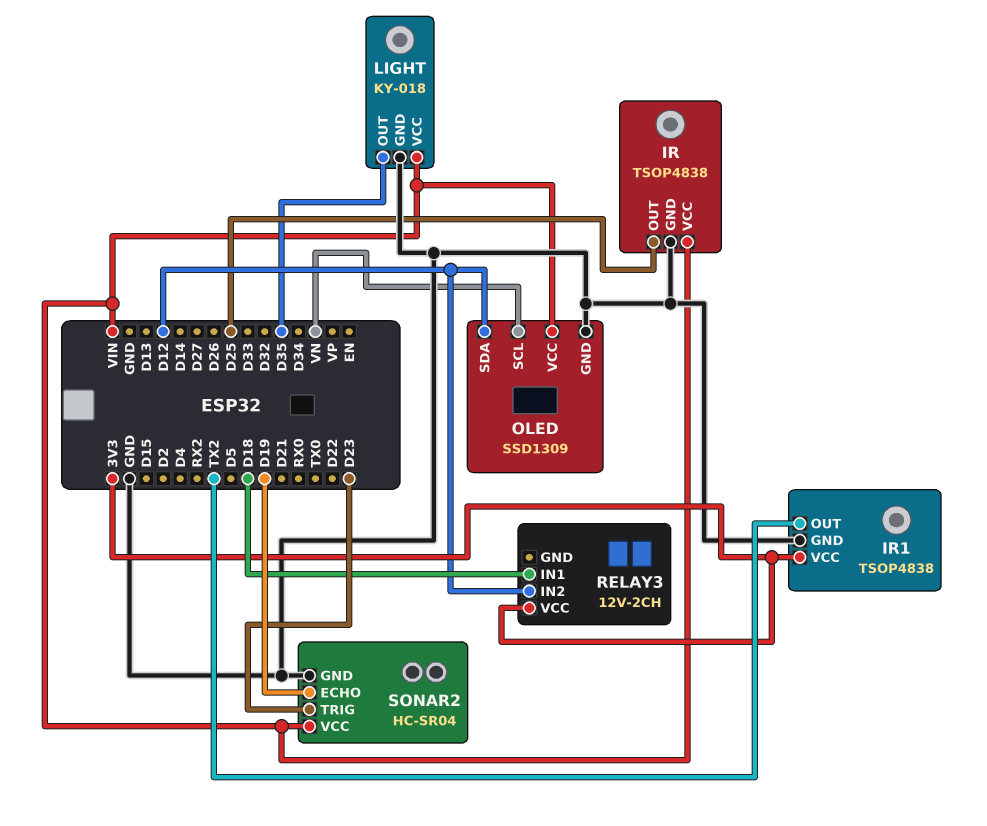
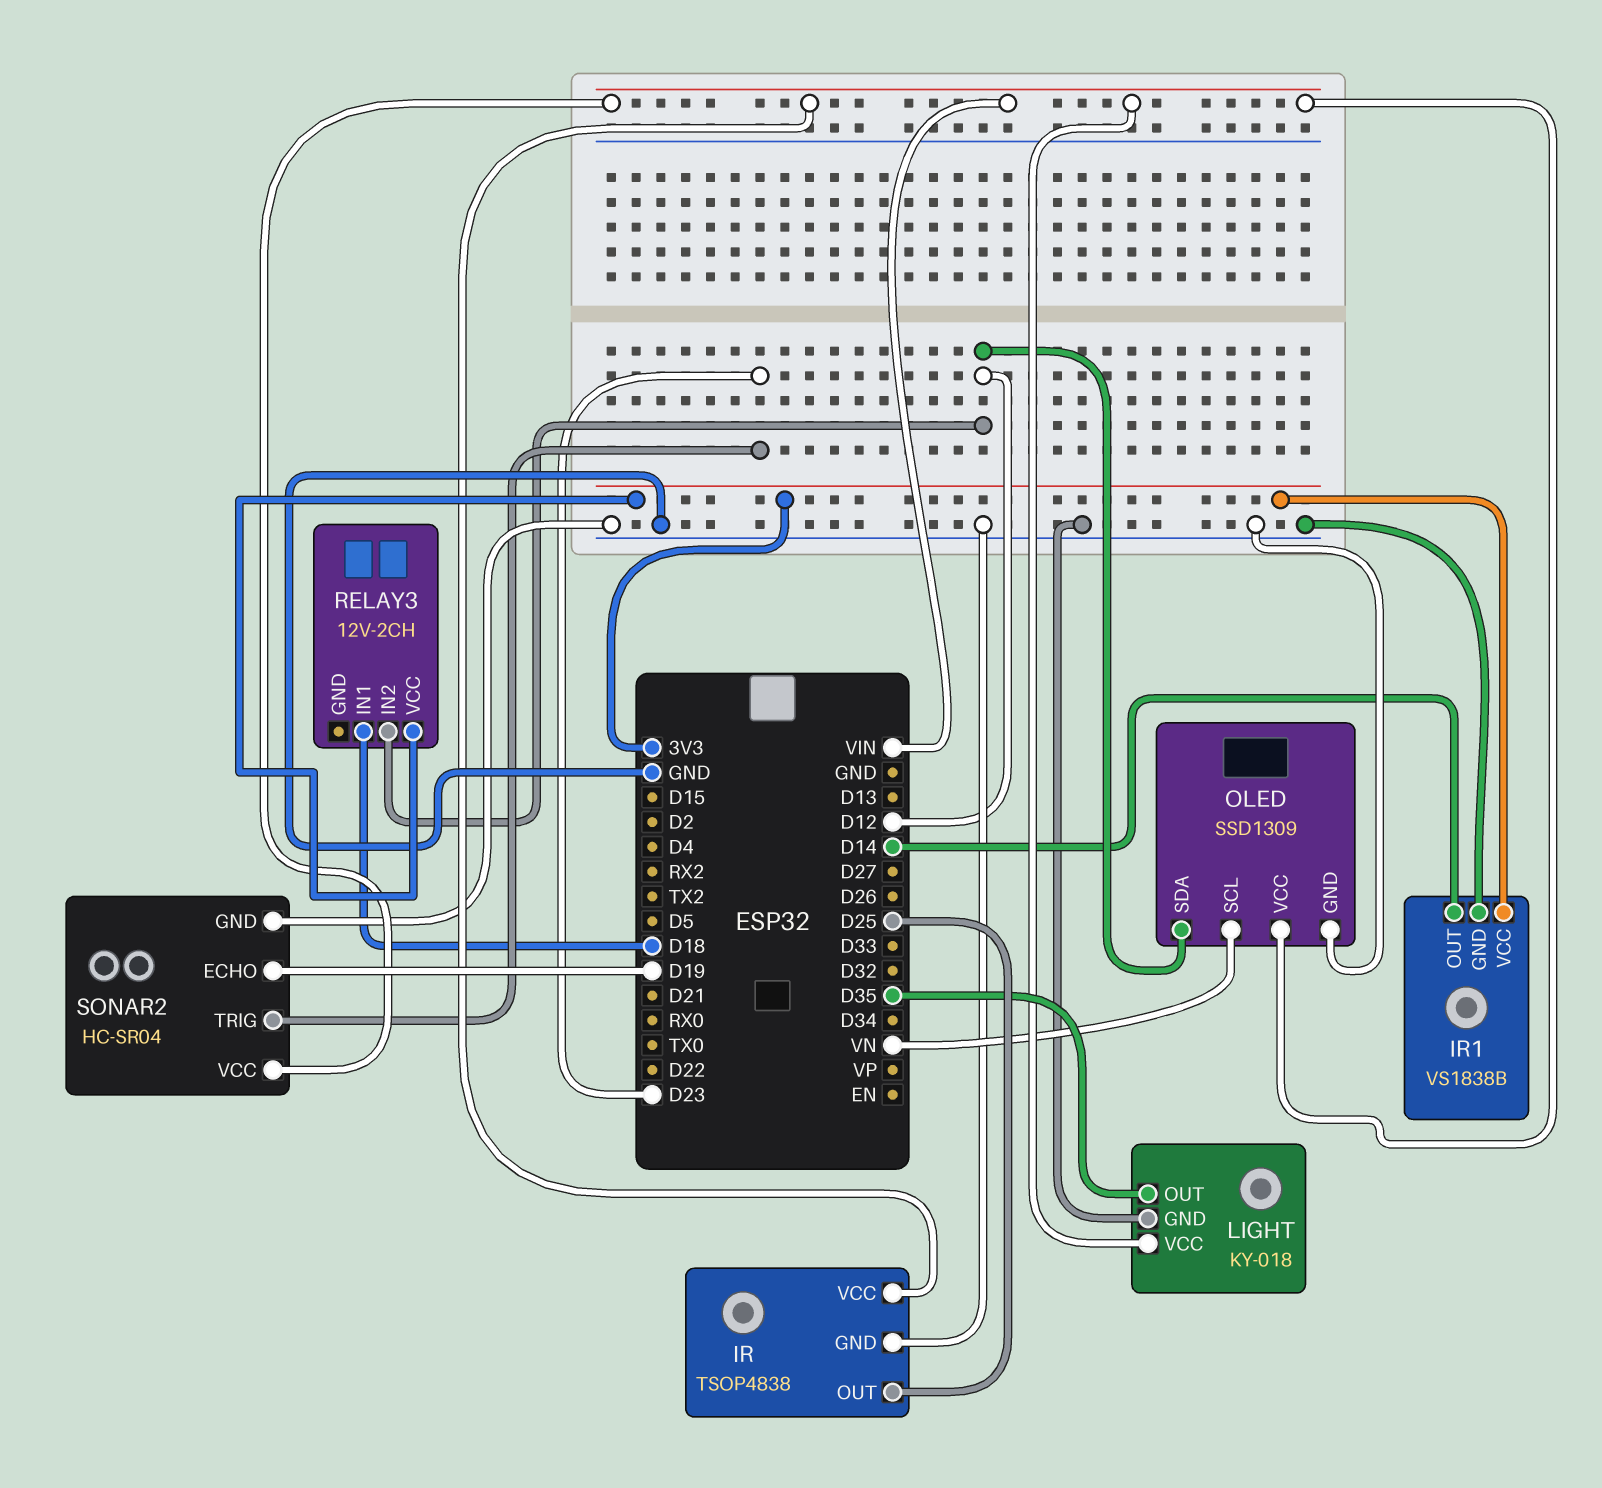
IR1: TSOP4838 -> VS1838B
IR1 pin OUT: TX2 -> D14

